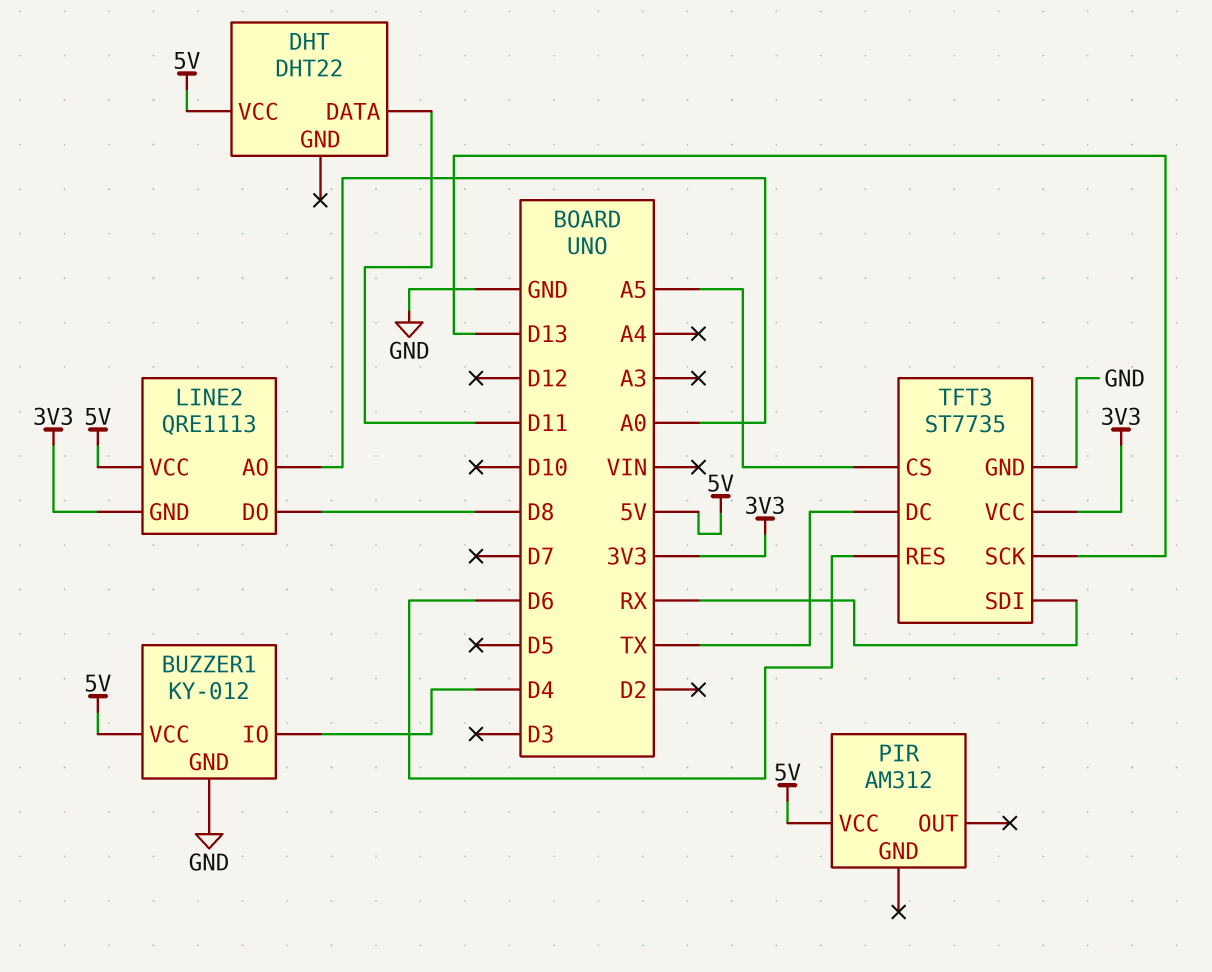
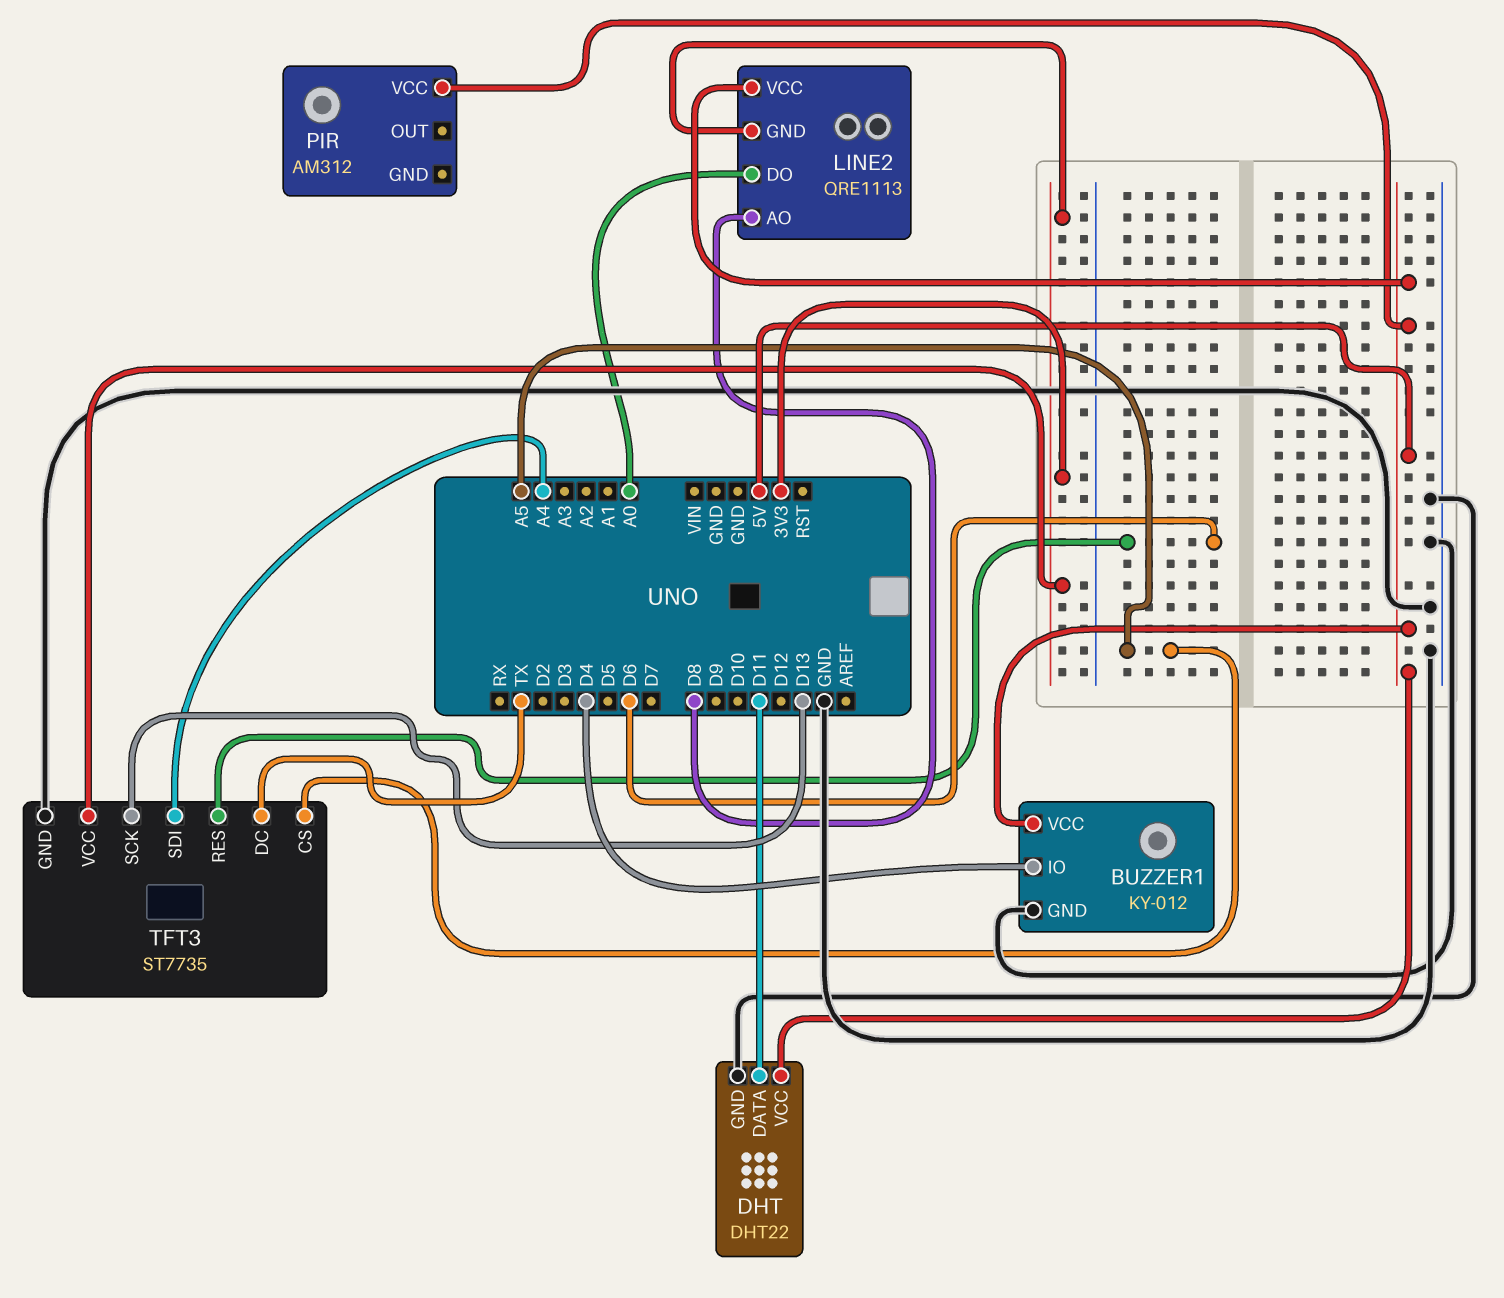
DHT pin GND: none -> GND
LINE2 pin AO: A0 -> D8
LINE2 pin DO: D8 -> A0
TFT3 pin SDI: RX -> A4

